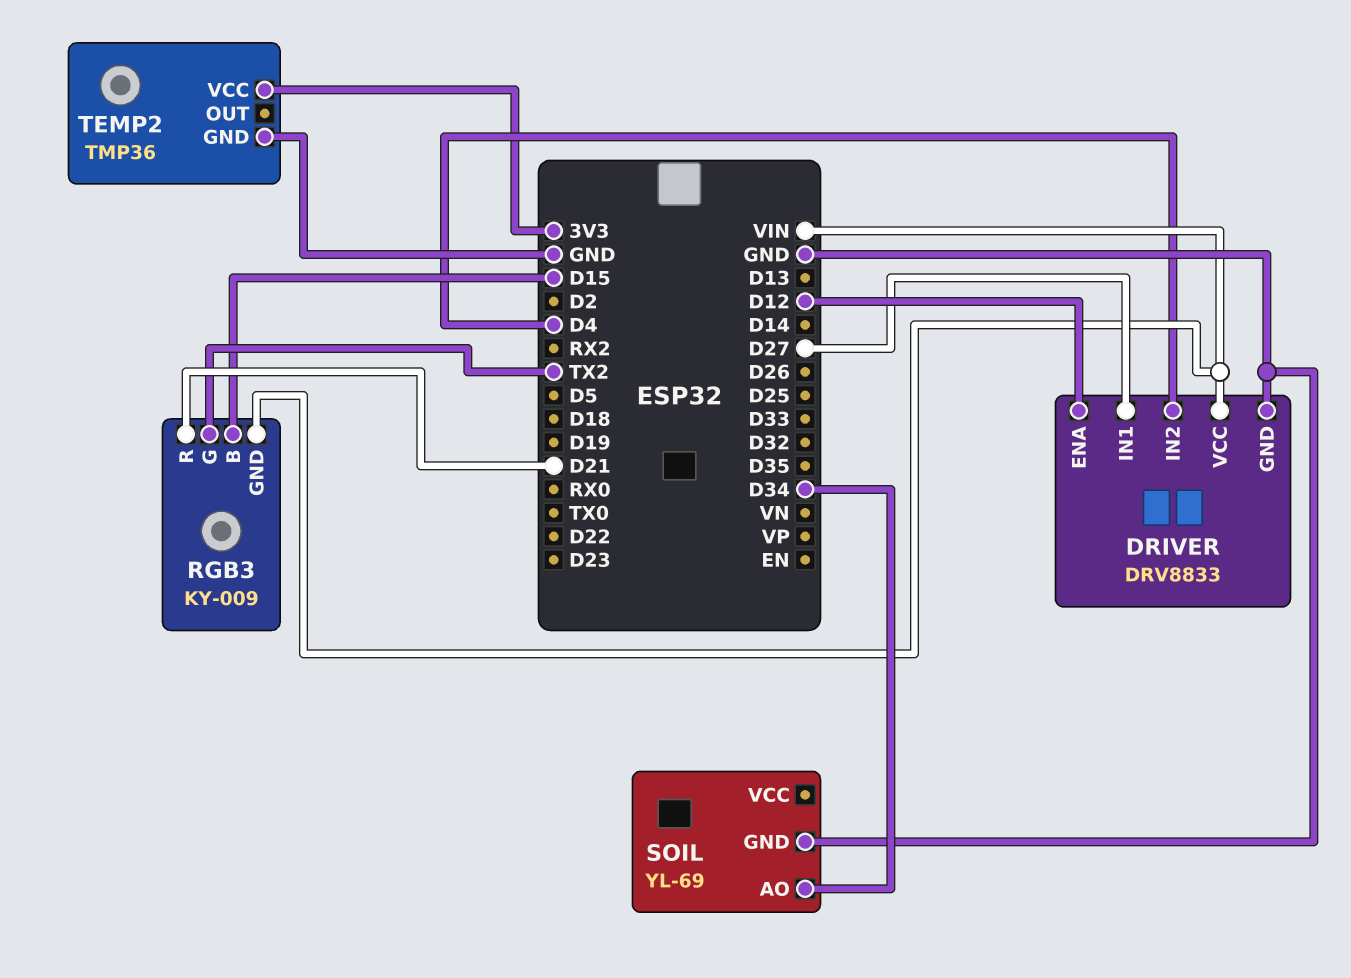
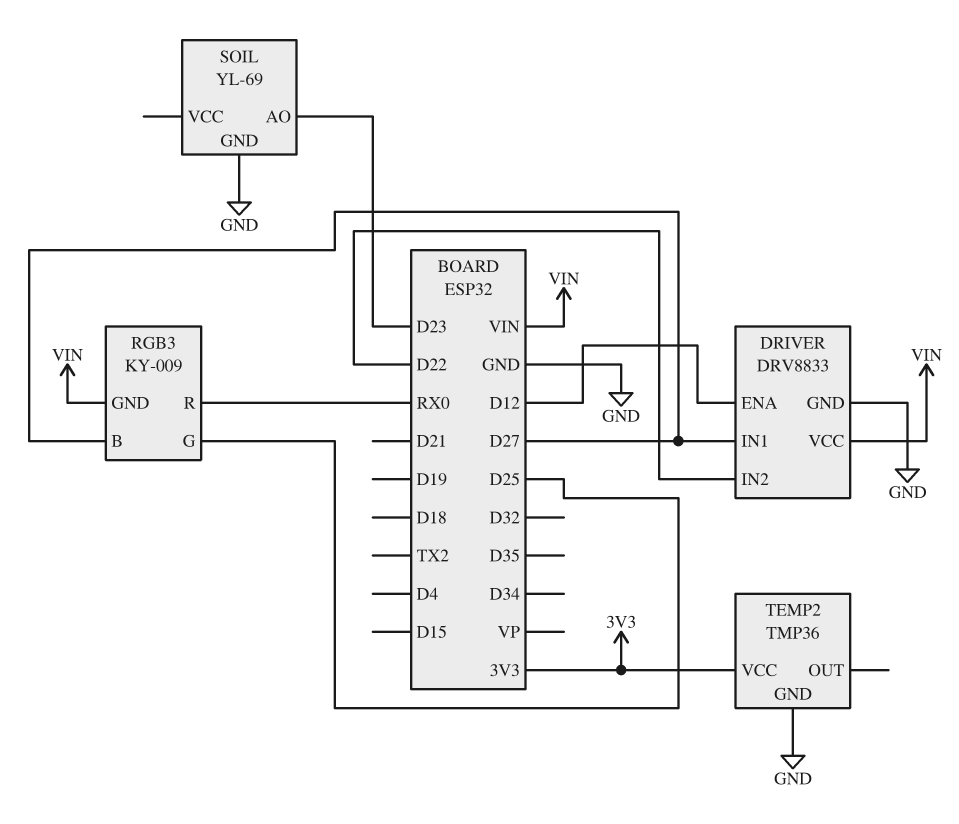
DRIVER pin IN2: D4 -> D22
RGB3 pin B: D15 -> D27
RGB3 pin G: TX2 -> D25
RGB3 pin R: D21 -> RX0
SOIL pin AO: D34 -> D23

